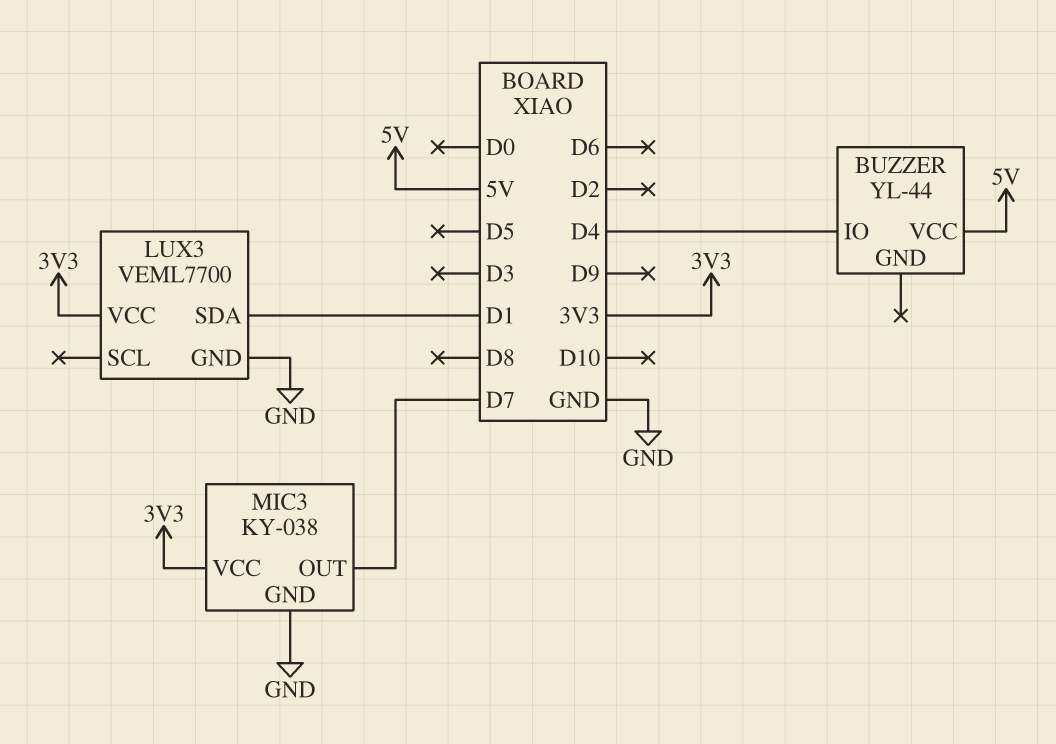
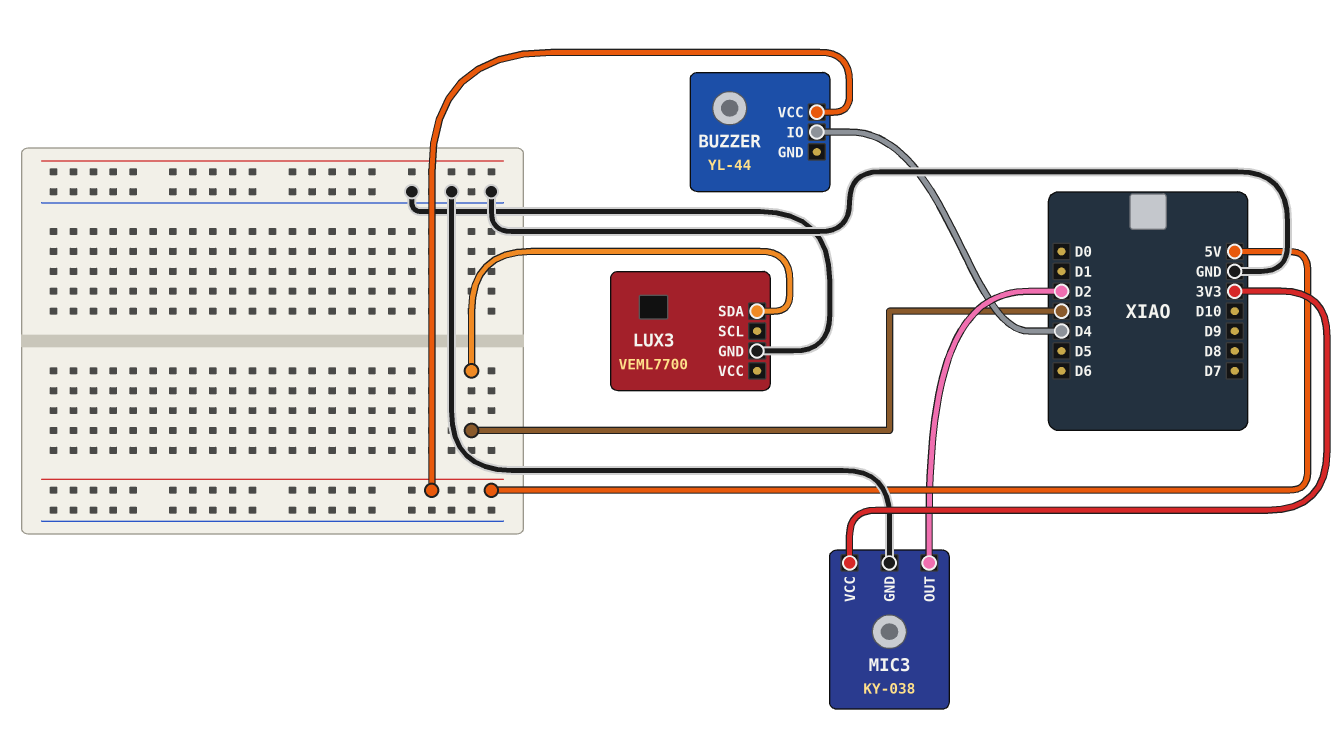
LUX3 pin SDA: D1 -> D3
LUX3 pin VCC: 3V3 -> none
MIC3 pin OUT: D7 -> D2

